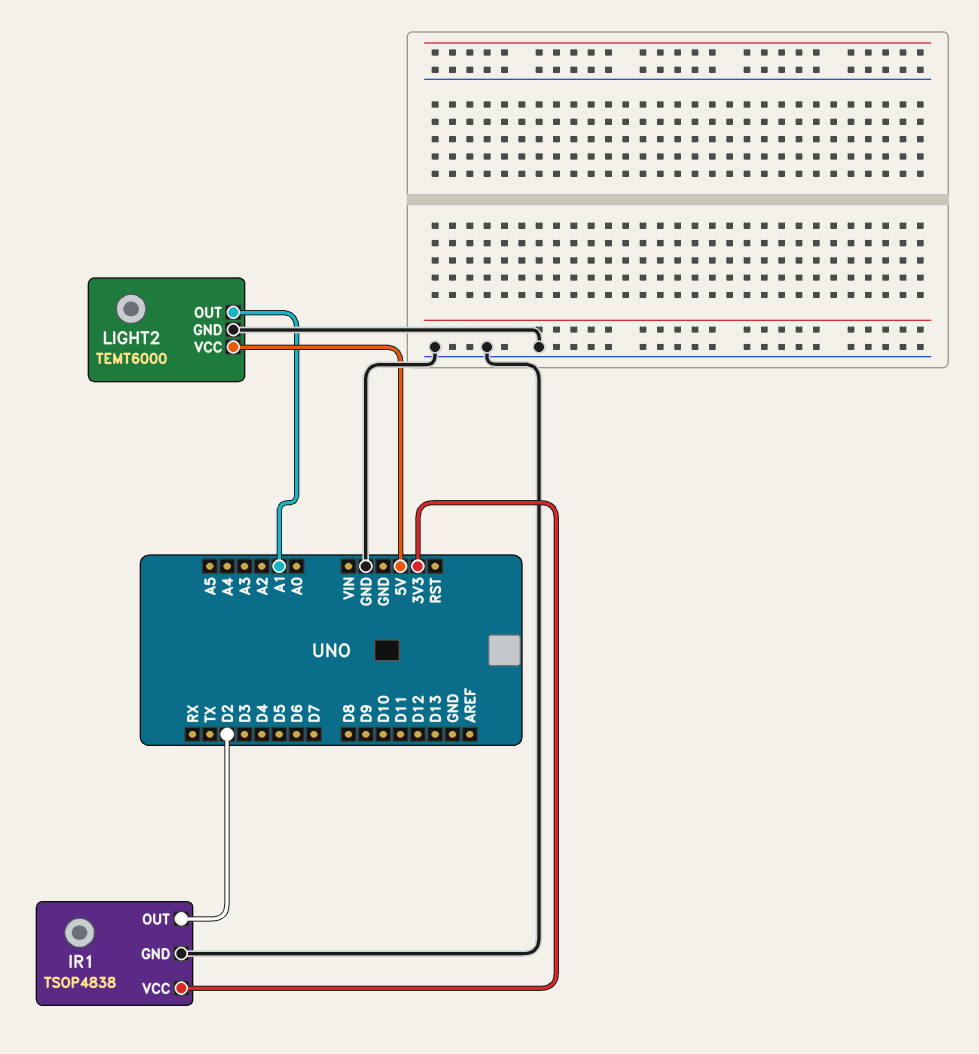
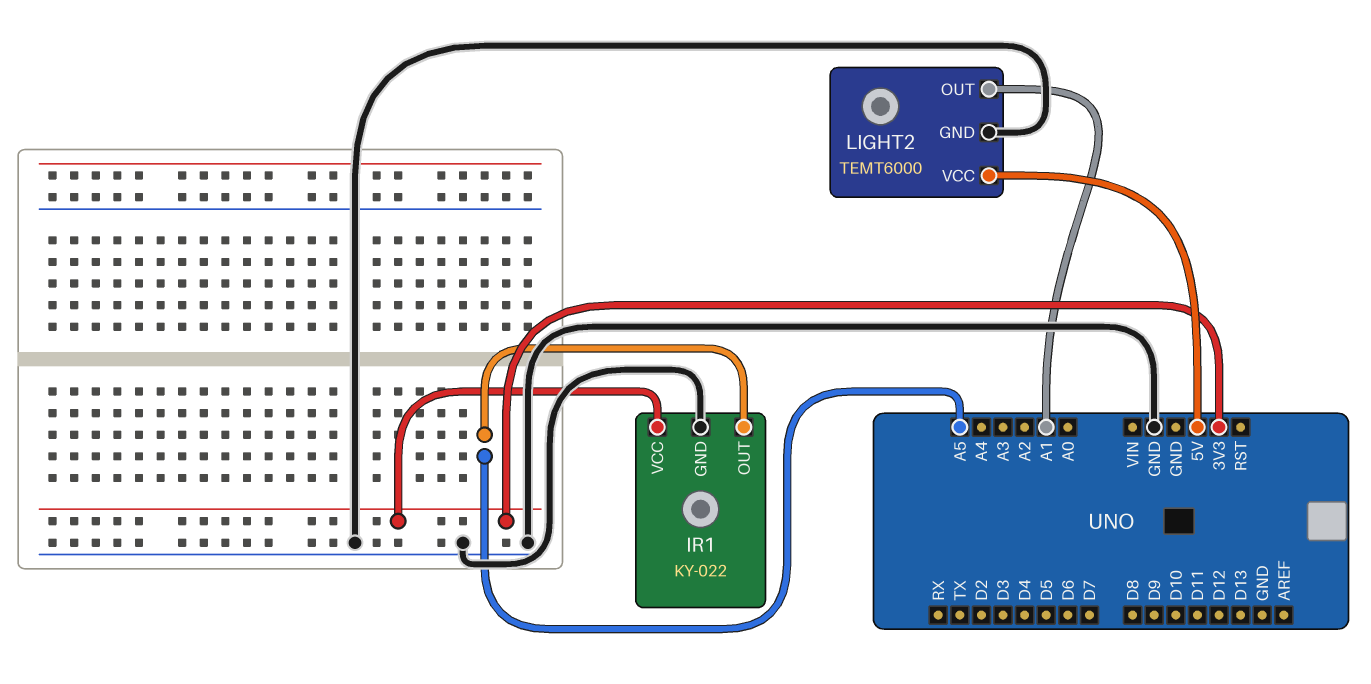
IR1: TSOP4838 -> KY-022
IR1 pin OUT: D2 -> A5

